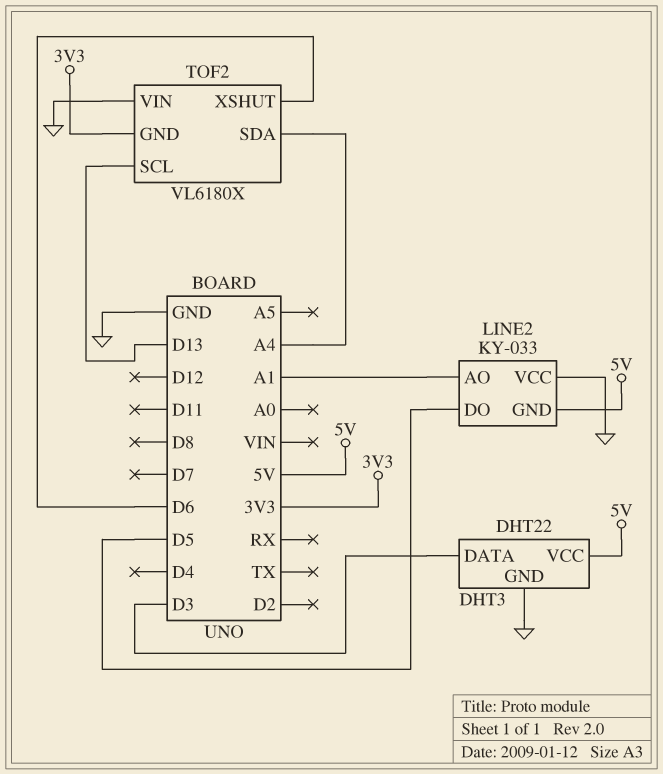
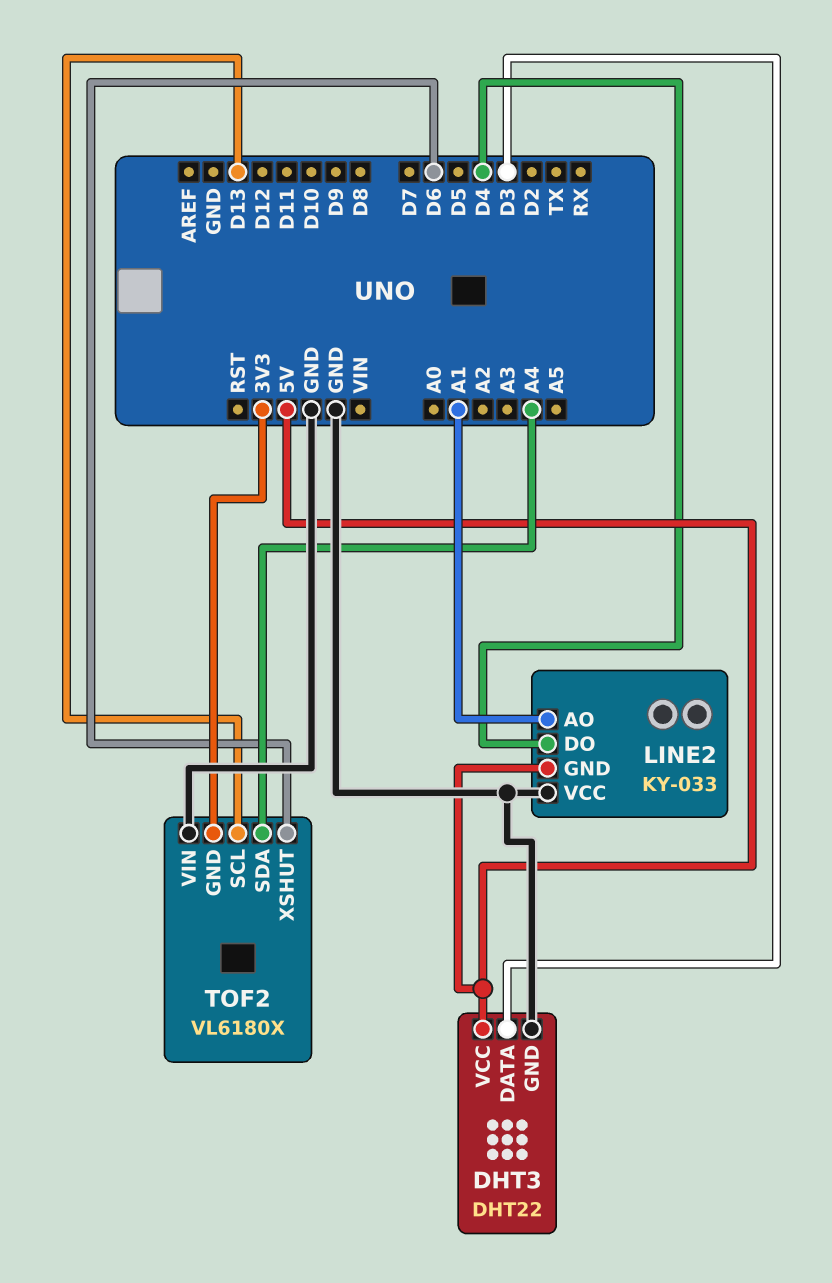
LINE2 pin DO: D5 -> D4

